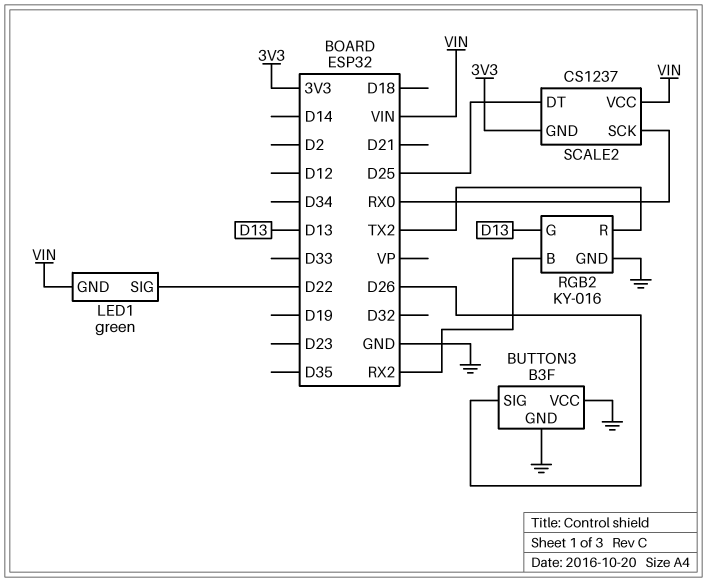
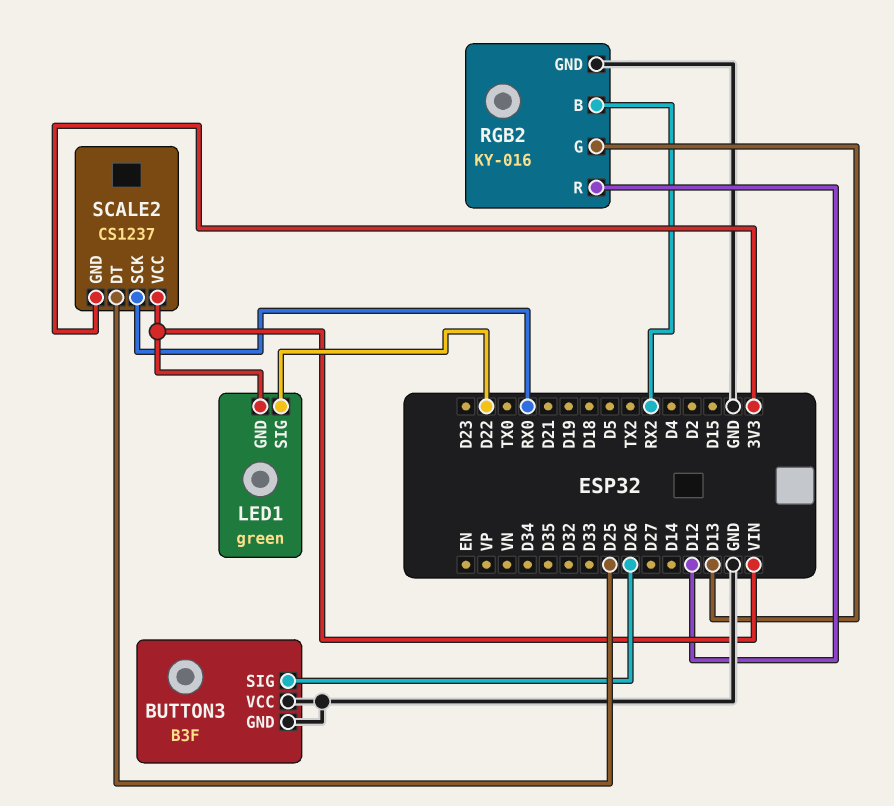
RGB2 pin R: TX2 -> D12

